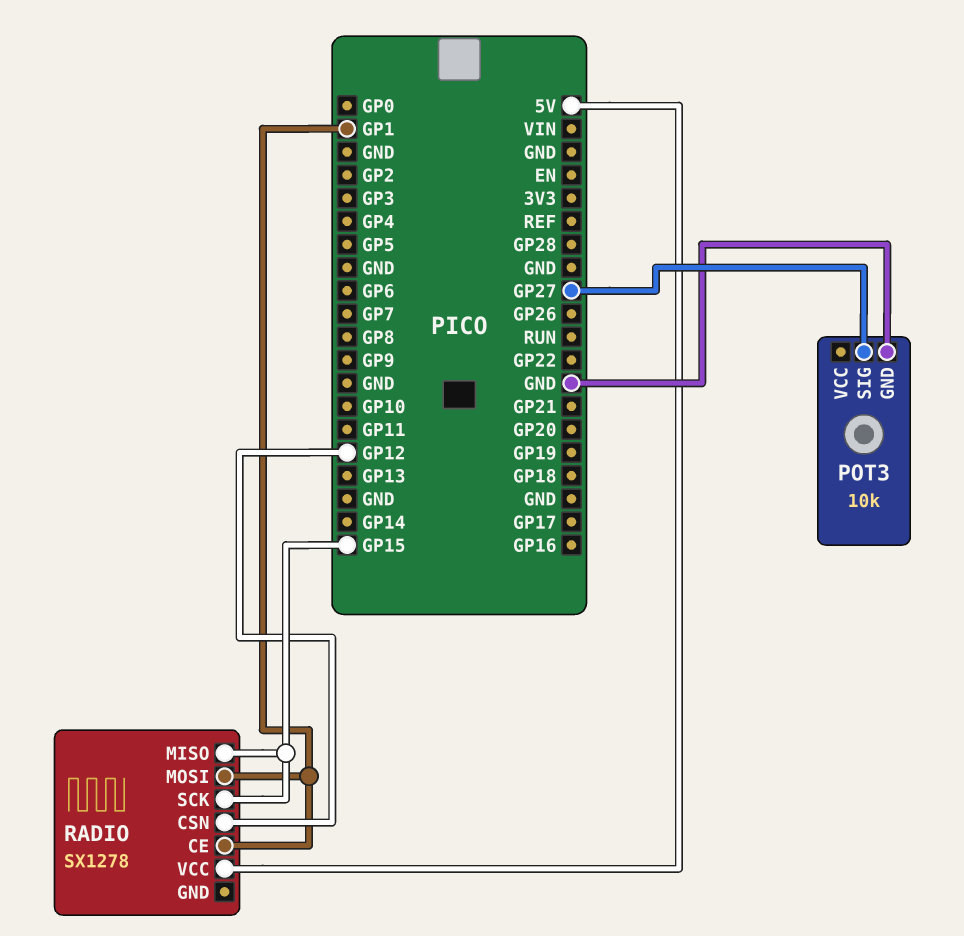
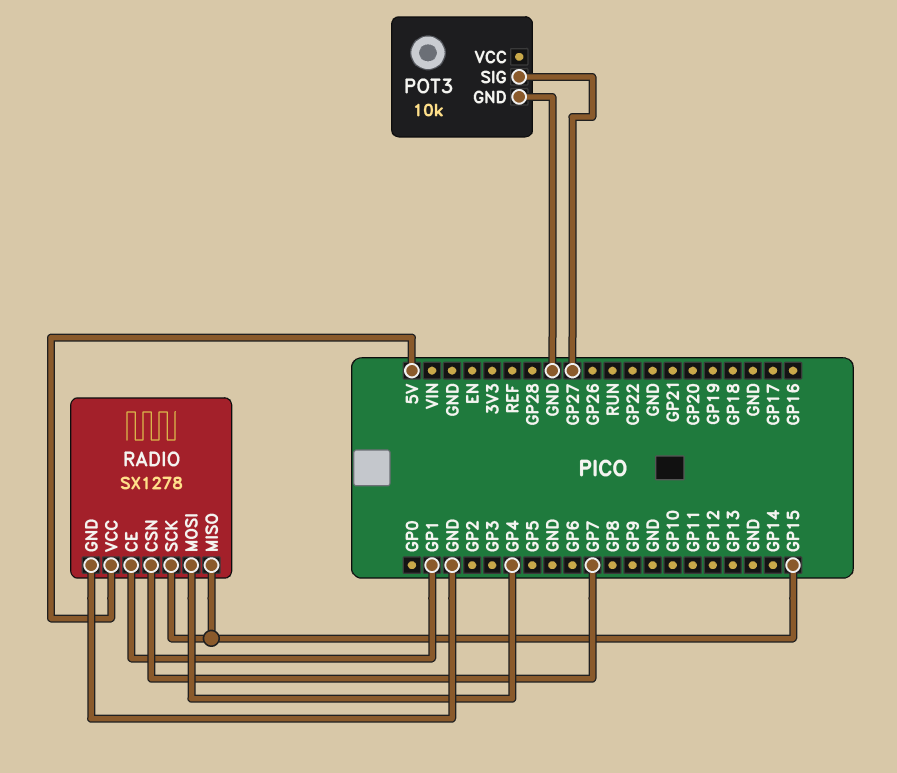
RADIO pin CSN: GP12 -> GP7
RADIO pin GND: none -> GND
RADIO pin MOSI: GP1 -> GP4

